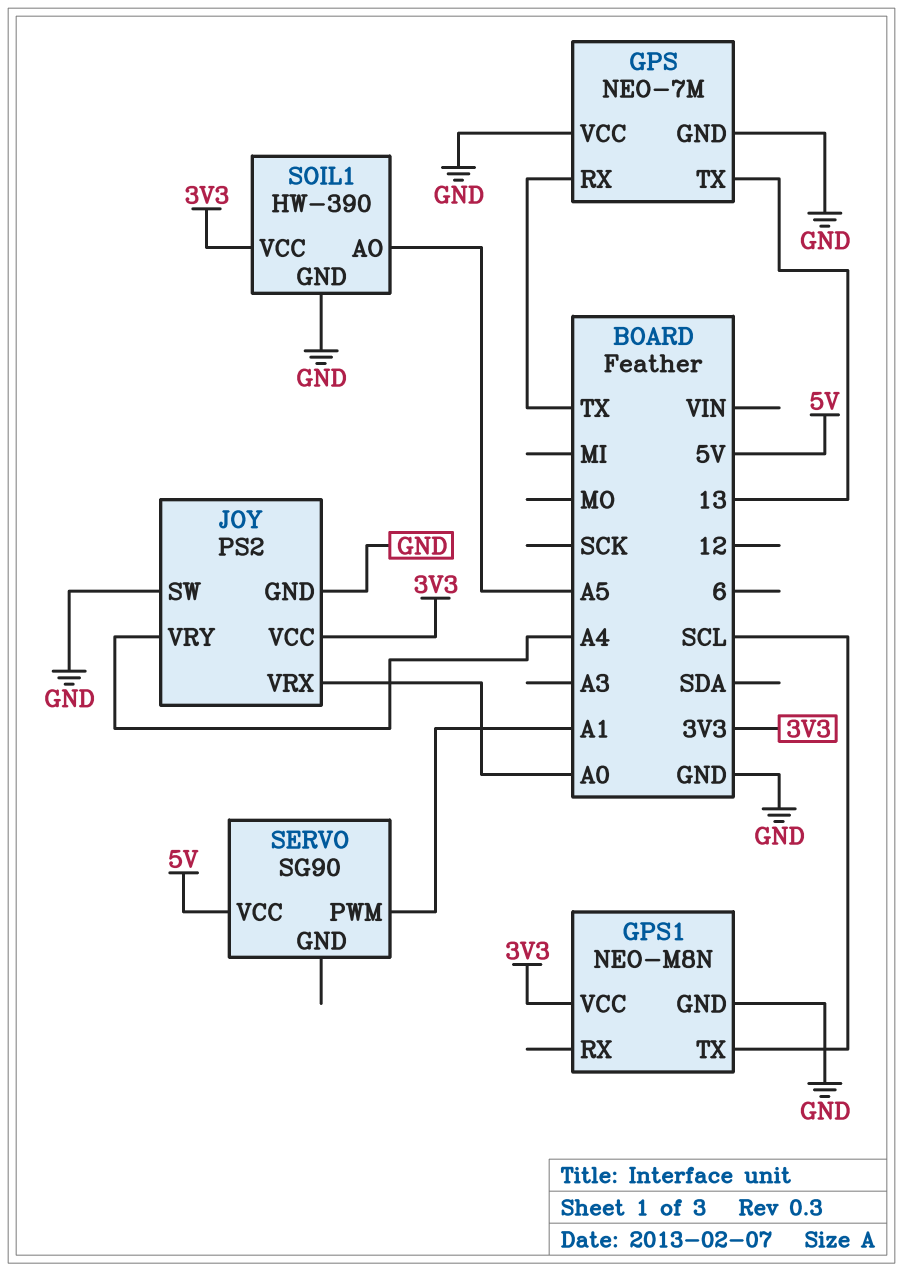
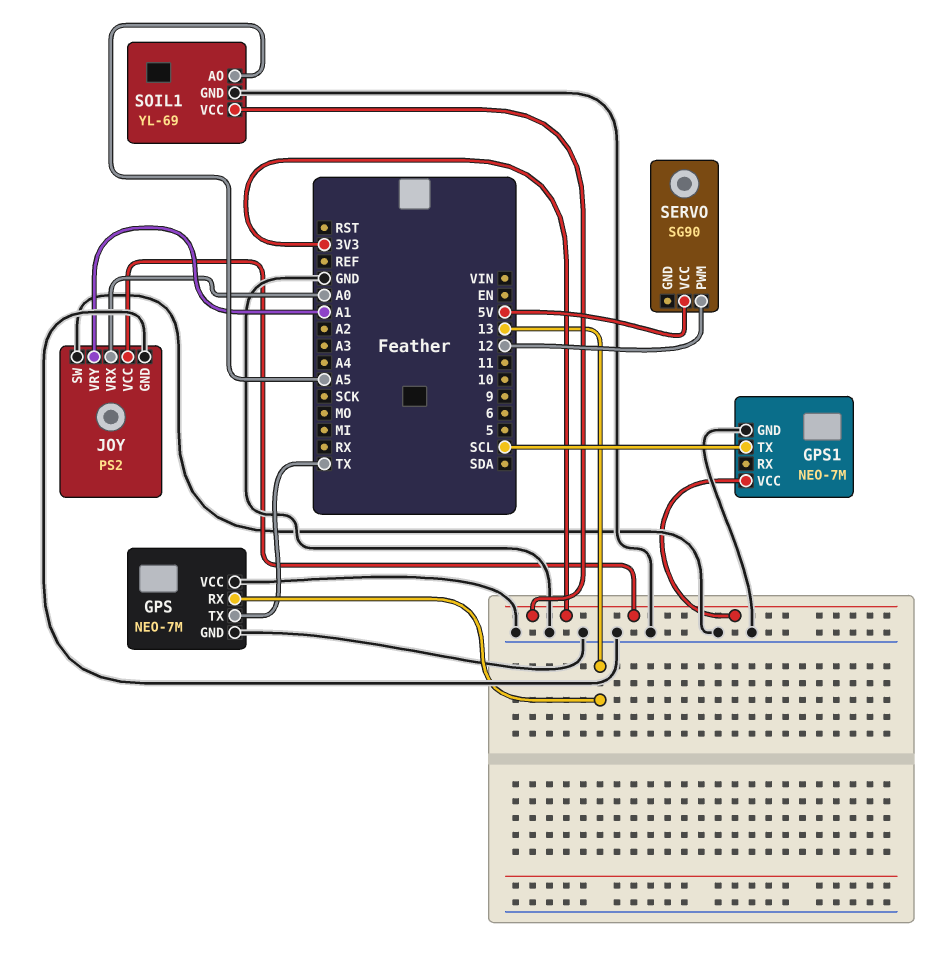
GPS pin RX: TX -> 13
GPS pin TX: 13 -> TX
GPS1: NEO-M8N -> NEO-7M
JOY pin VRY: A4 -> A1
SERVO pin PWM: A1 -> 12
SOIL1: HW-390 -> YL-69

